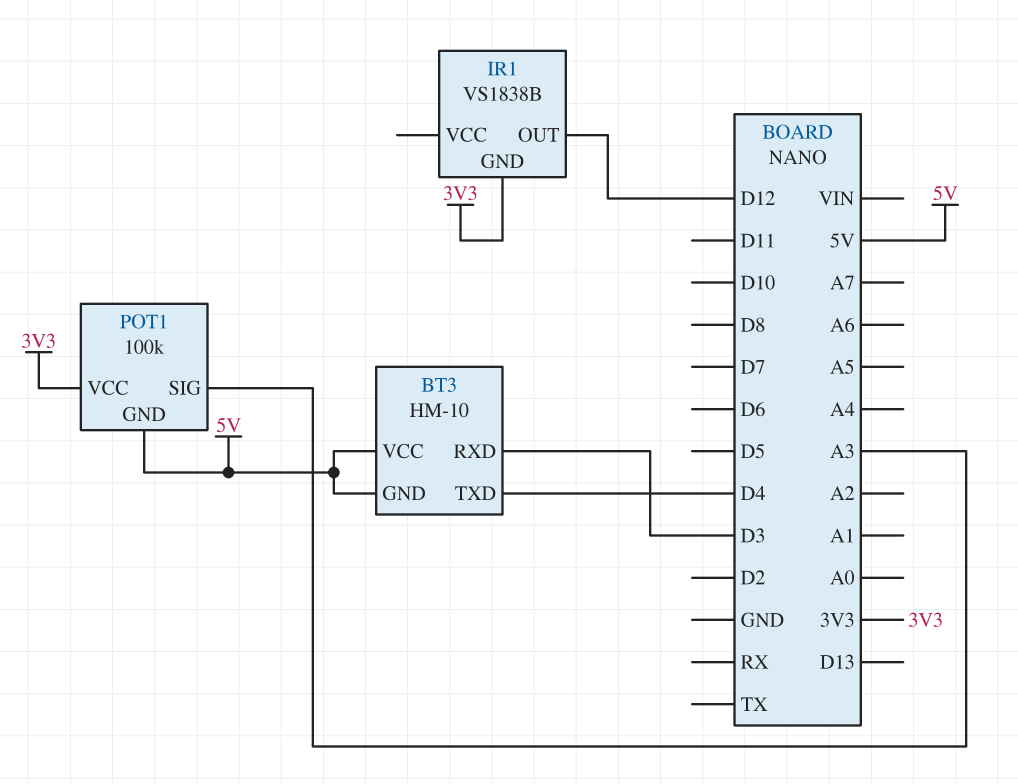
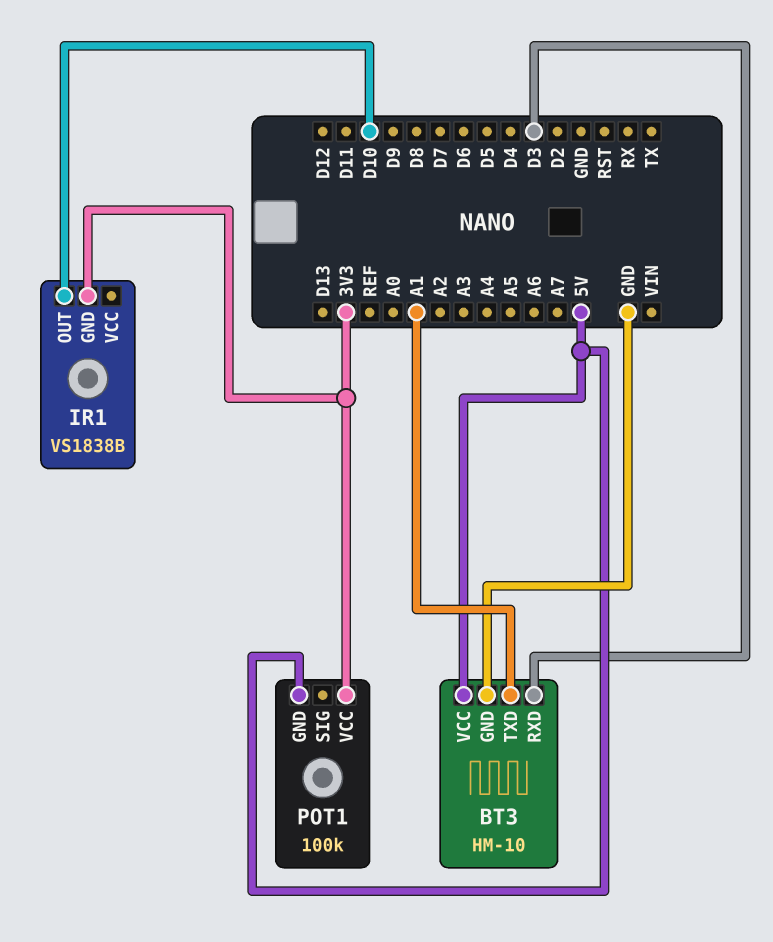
BT3 pin GND: 5V -> GND
BT3 pin TXD: D4 -> A1
IR1 pin OUT: D12 -> D10
POT1 pin SIG: A3 -> none

